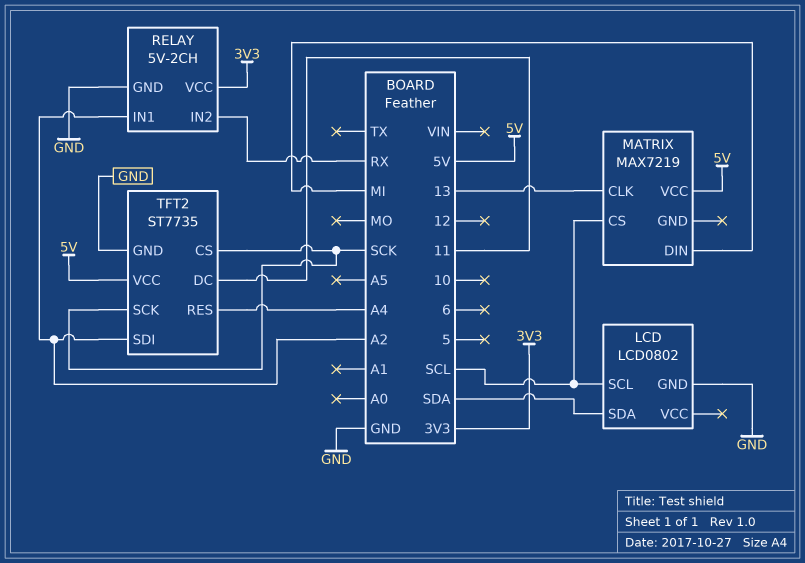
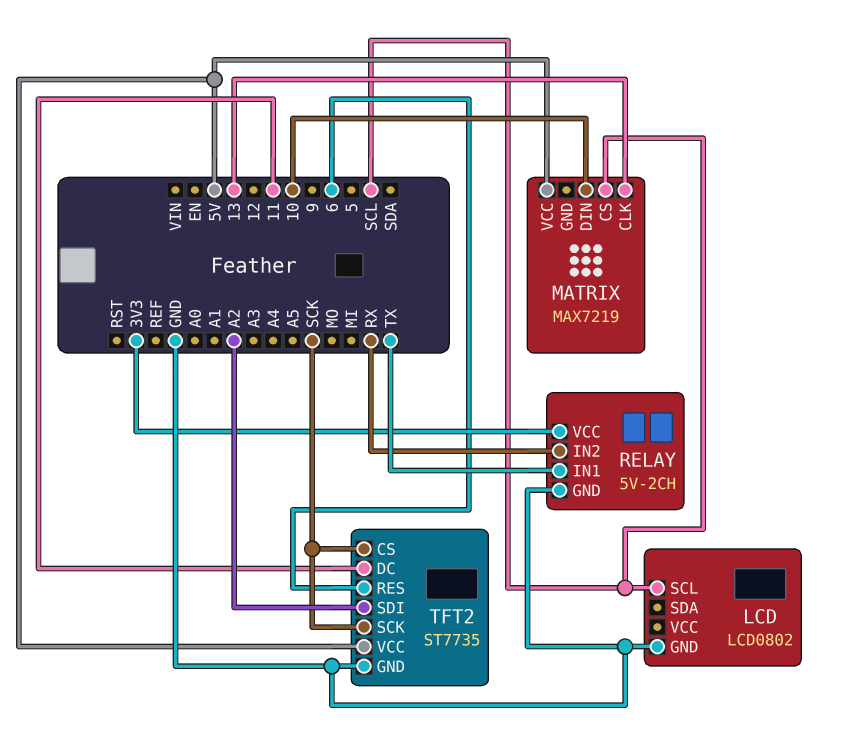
LCD pin SDA: SDA -> none
MATRIX pin DIN: MI -> 10
RELAY pin IN1: A2 -> TX
TFT2 pin RES: A4 -> 6

